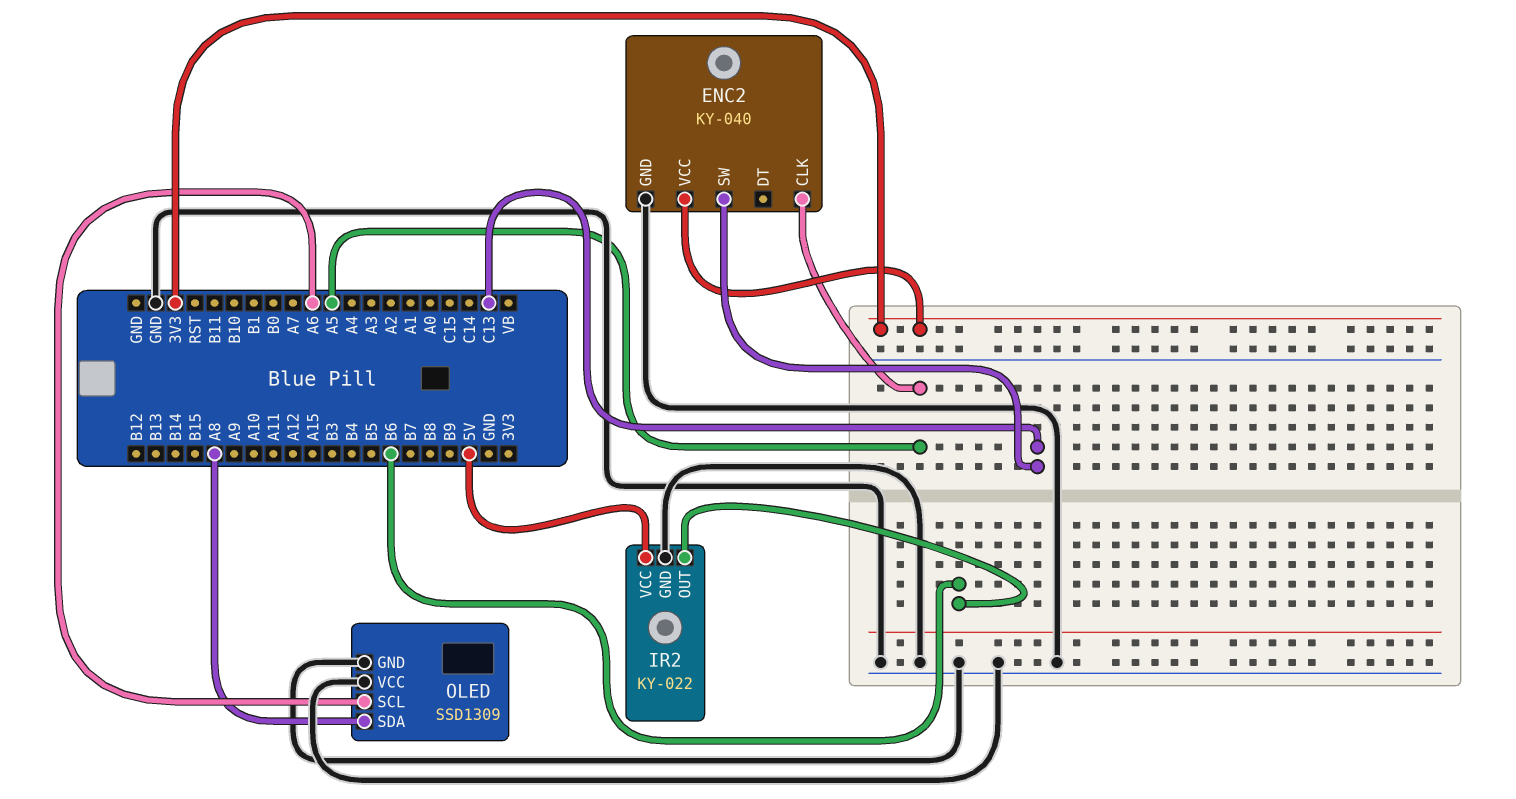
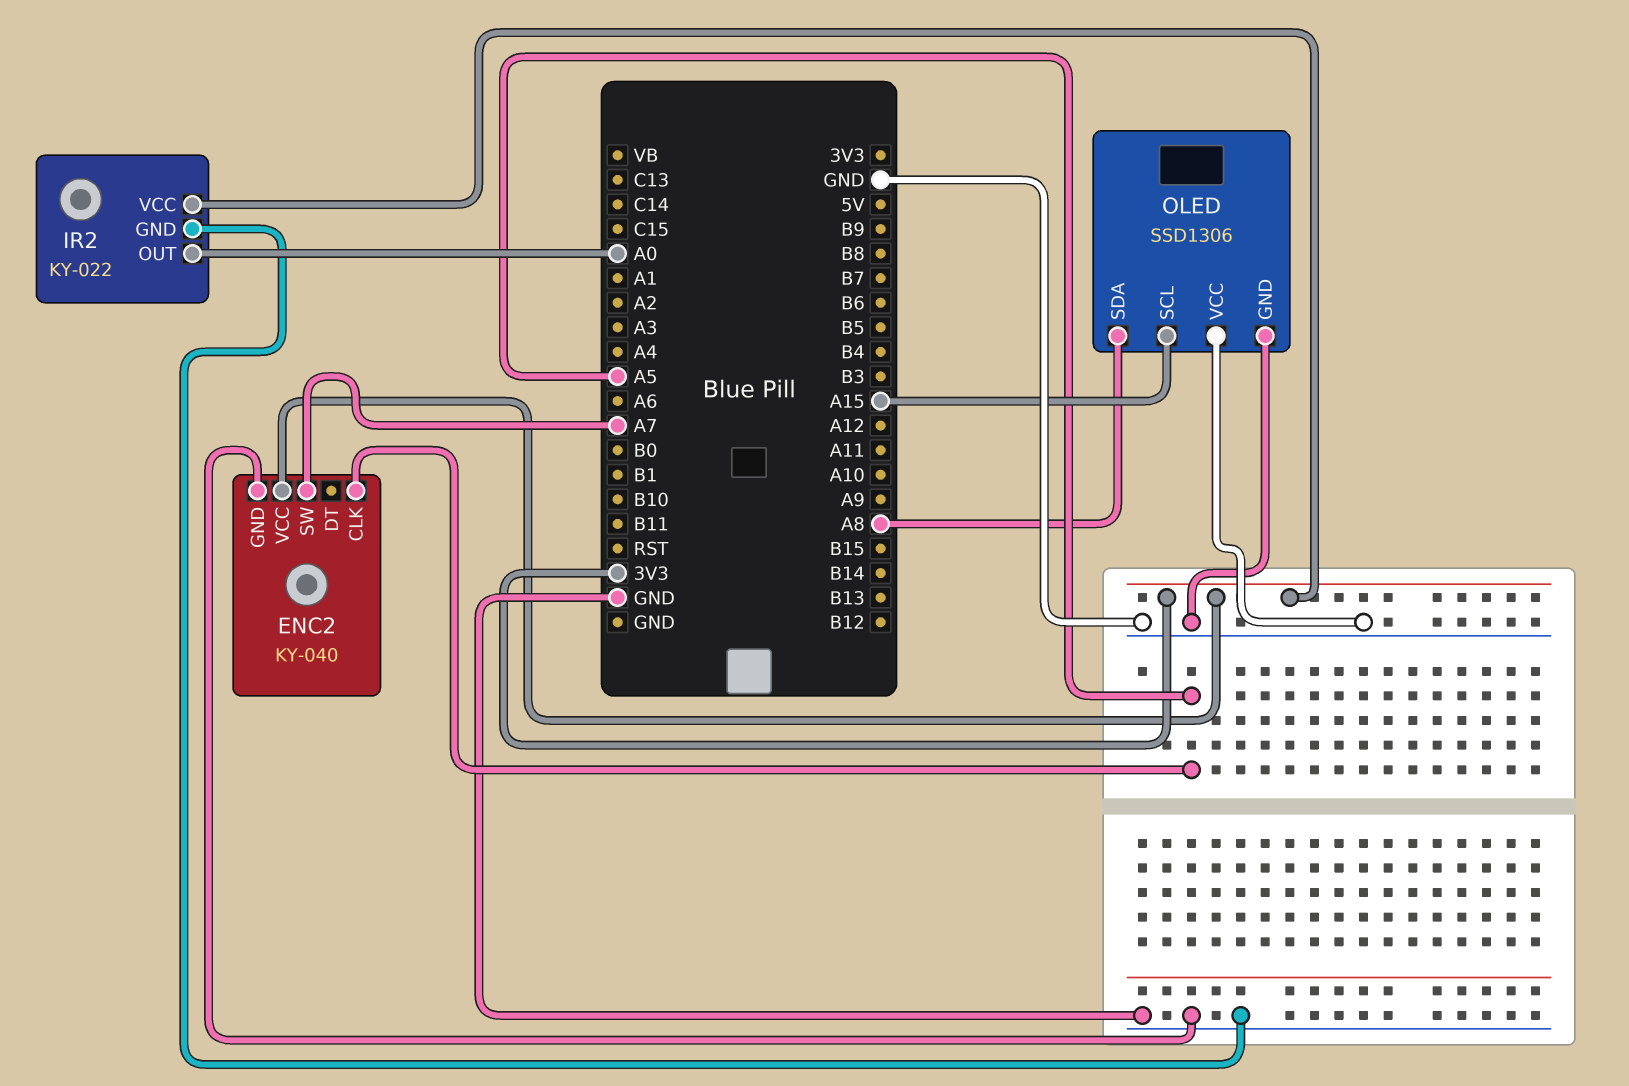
ENC2 pin SW: C13 -> A7
IR2 pin OUT: B6 -> A0
IR2 pin VCC: 5V -> 3V3
OLED: SSD1309 -> SSD1306
OLED pin SCL: A6 -> A15

